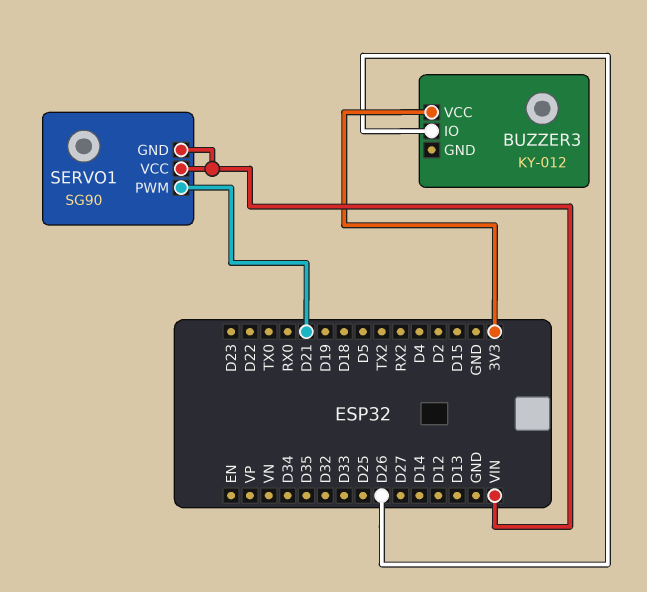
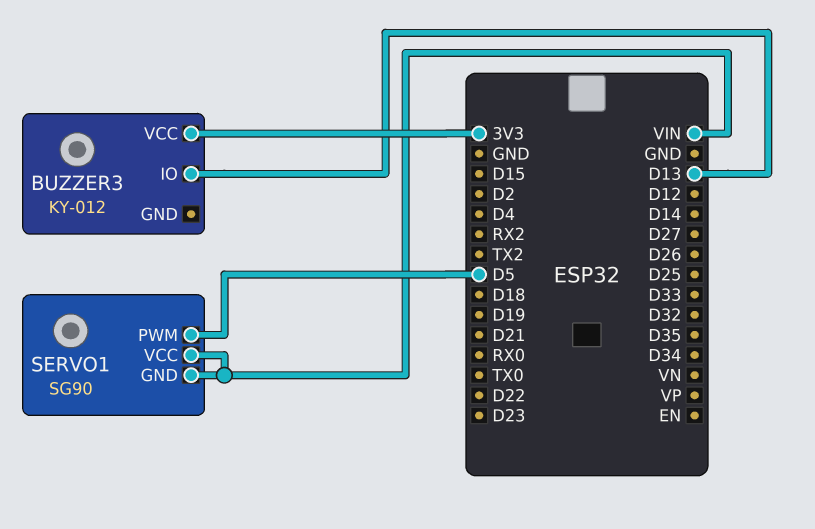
BUZZER3 pin IO: D26 -> D13
SERVO1 pin PWM: D21 -> D5

